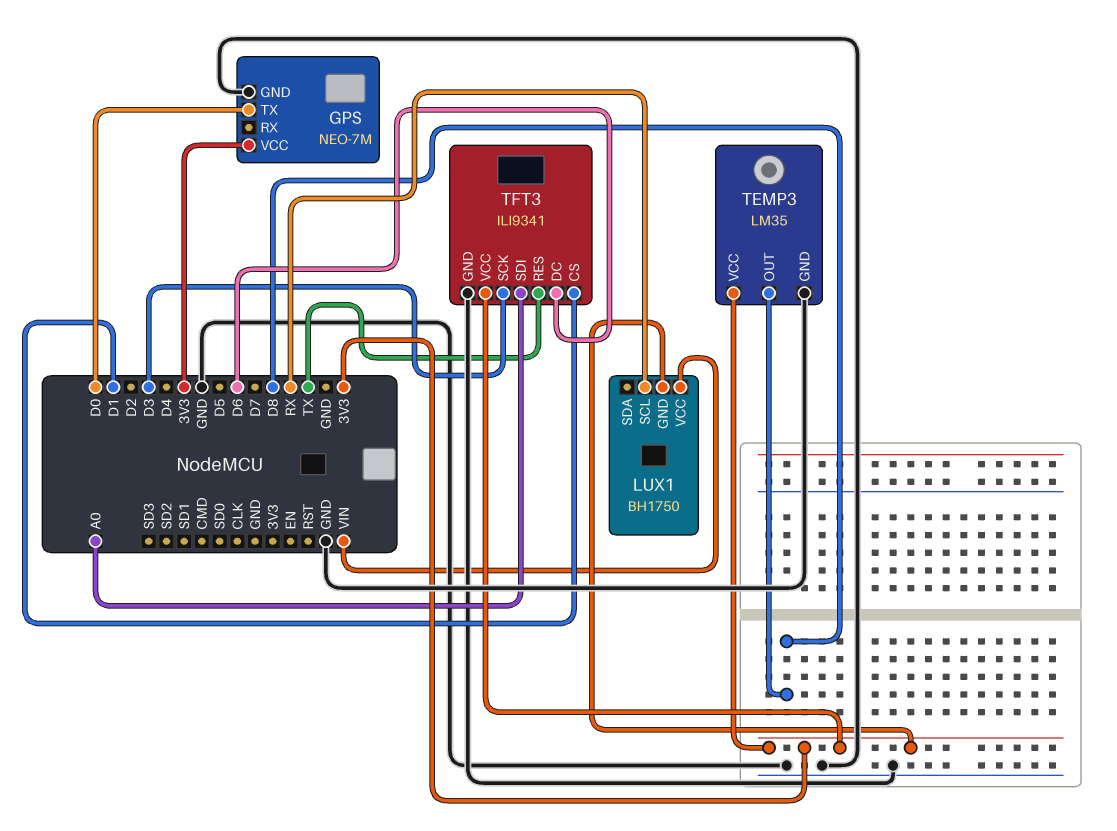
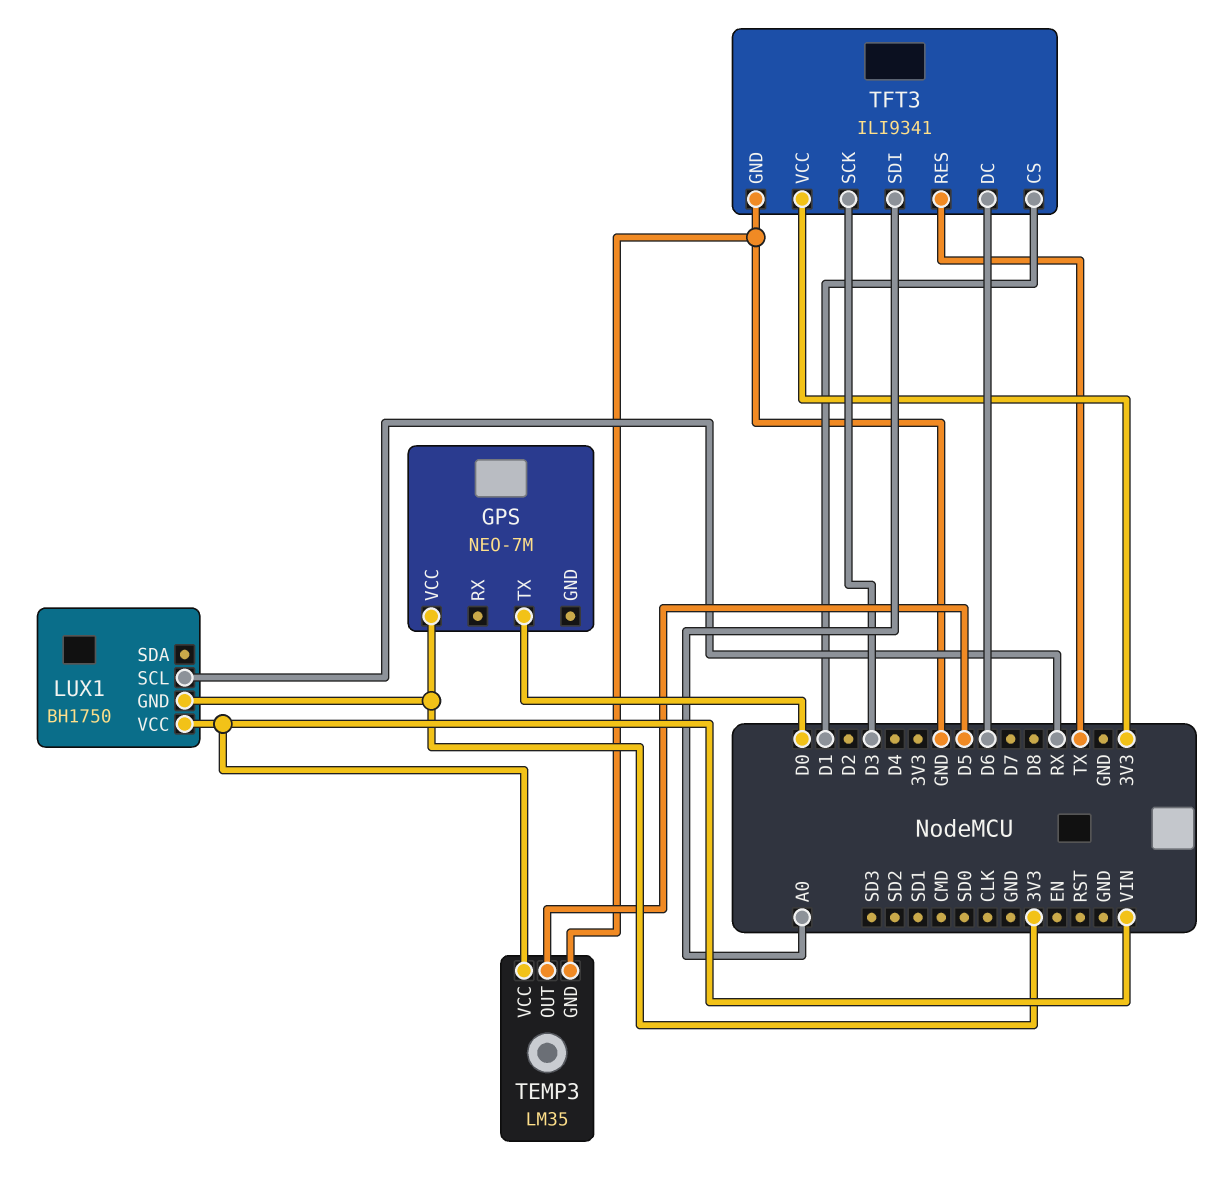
GPS pin GND: GND -> none
TEMP3 pin OUT: D8 -> D5
TEMP3 pin VCC: 3V3 -> VIN

